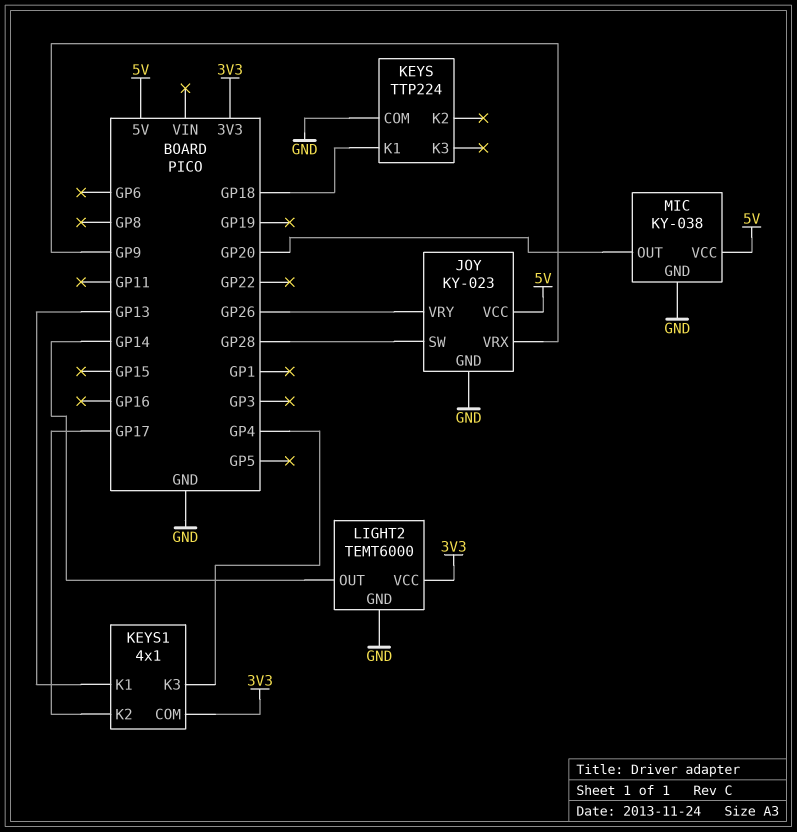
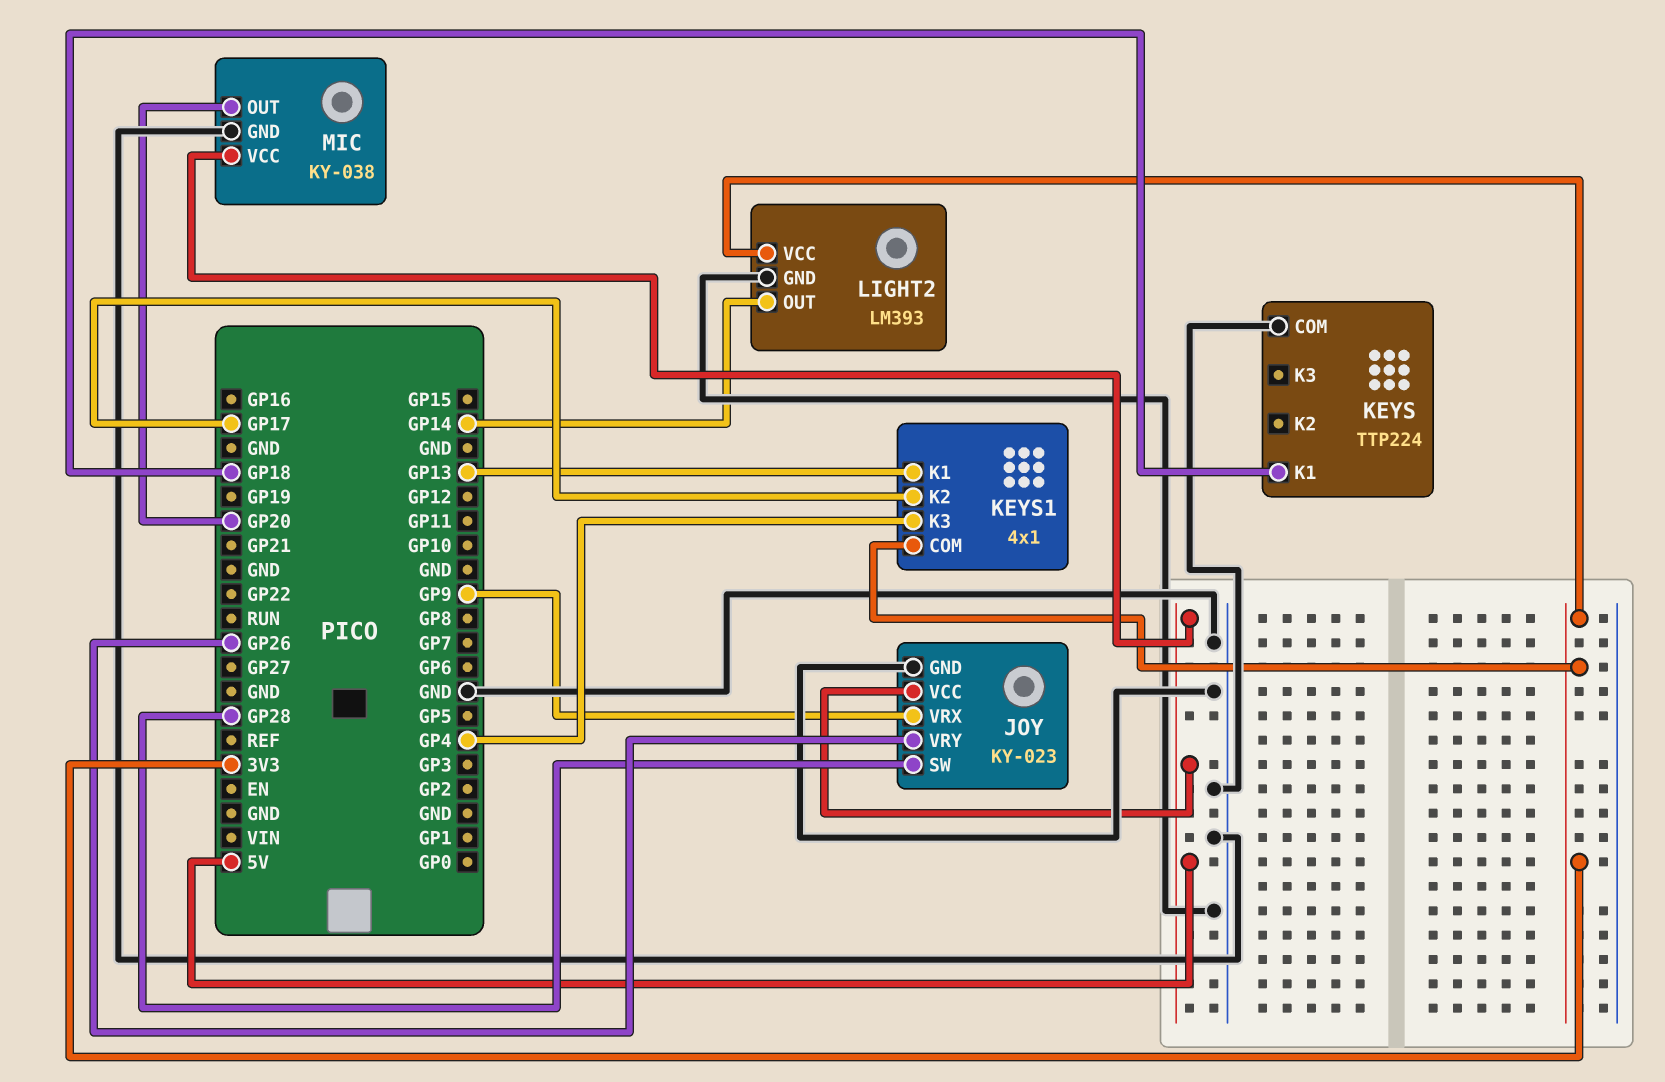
LIGHT2: TEMT6000 -> LM393

